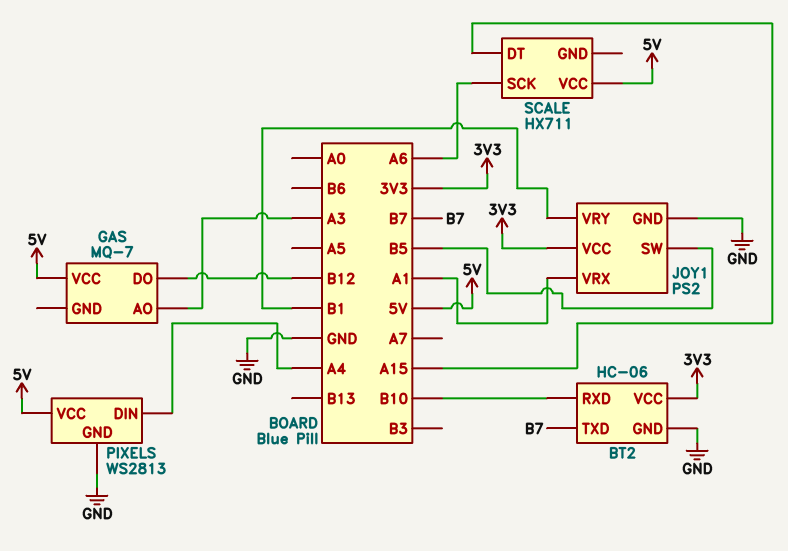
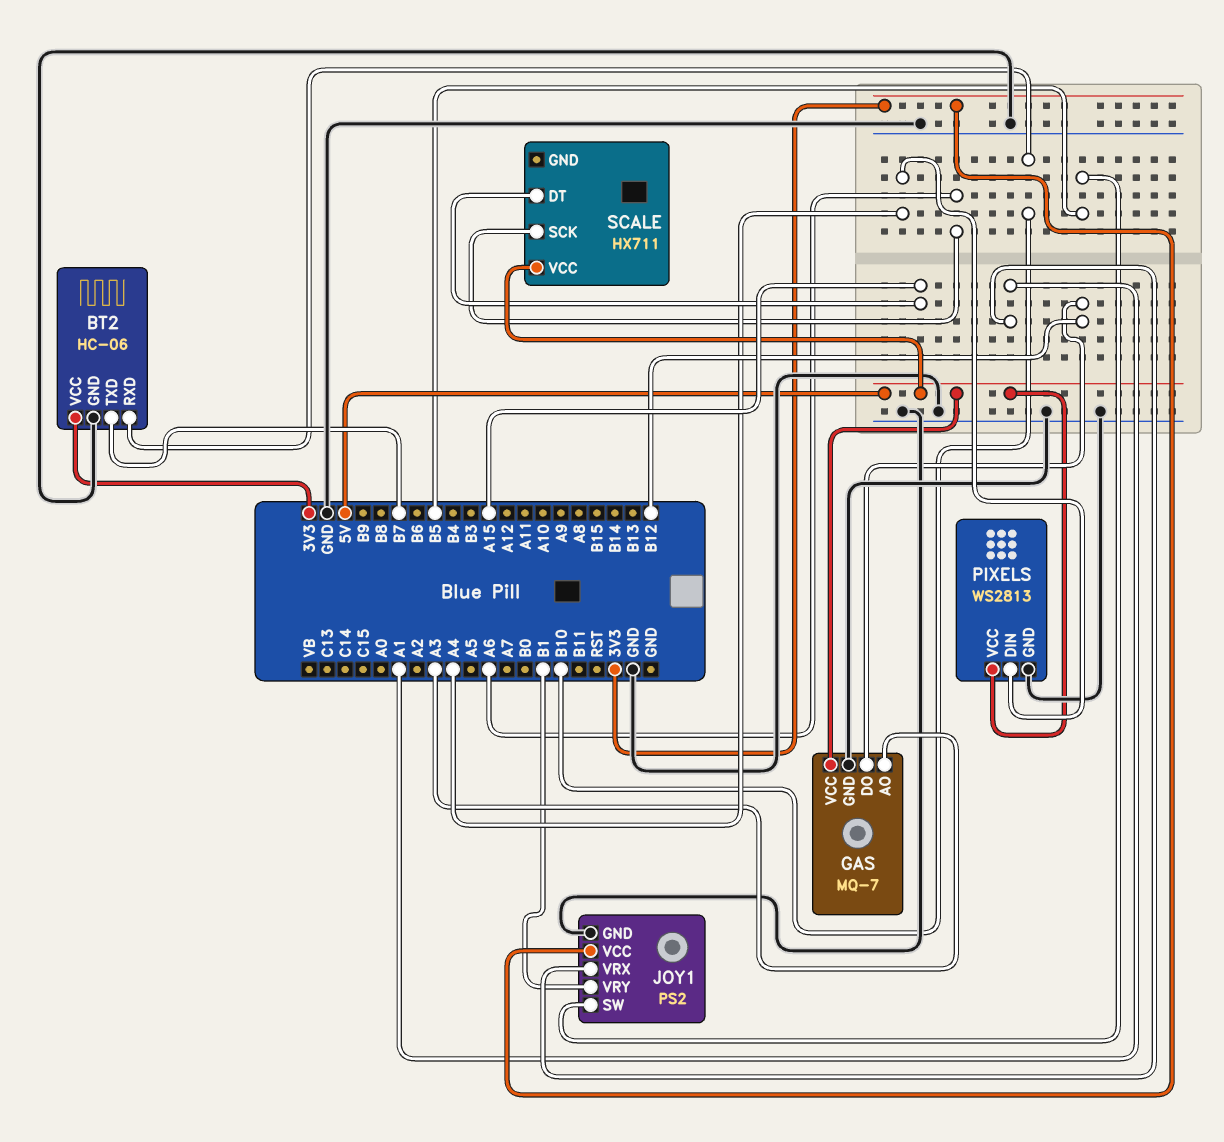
GAS pin GND: none -> GND

